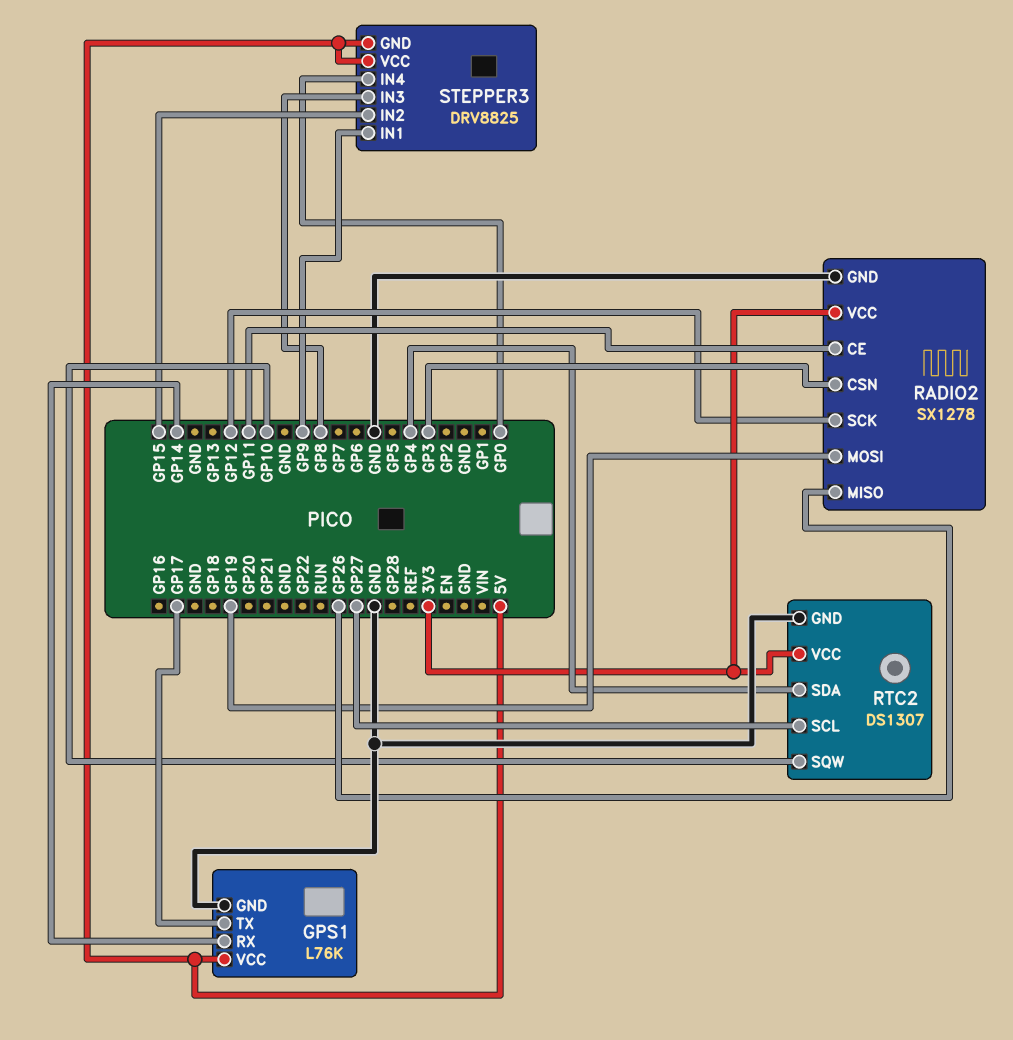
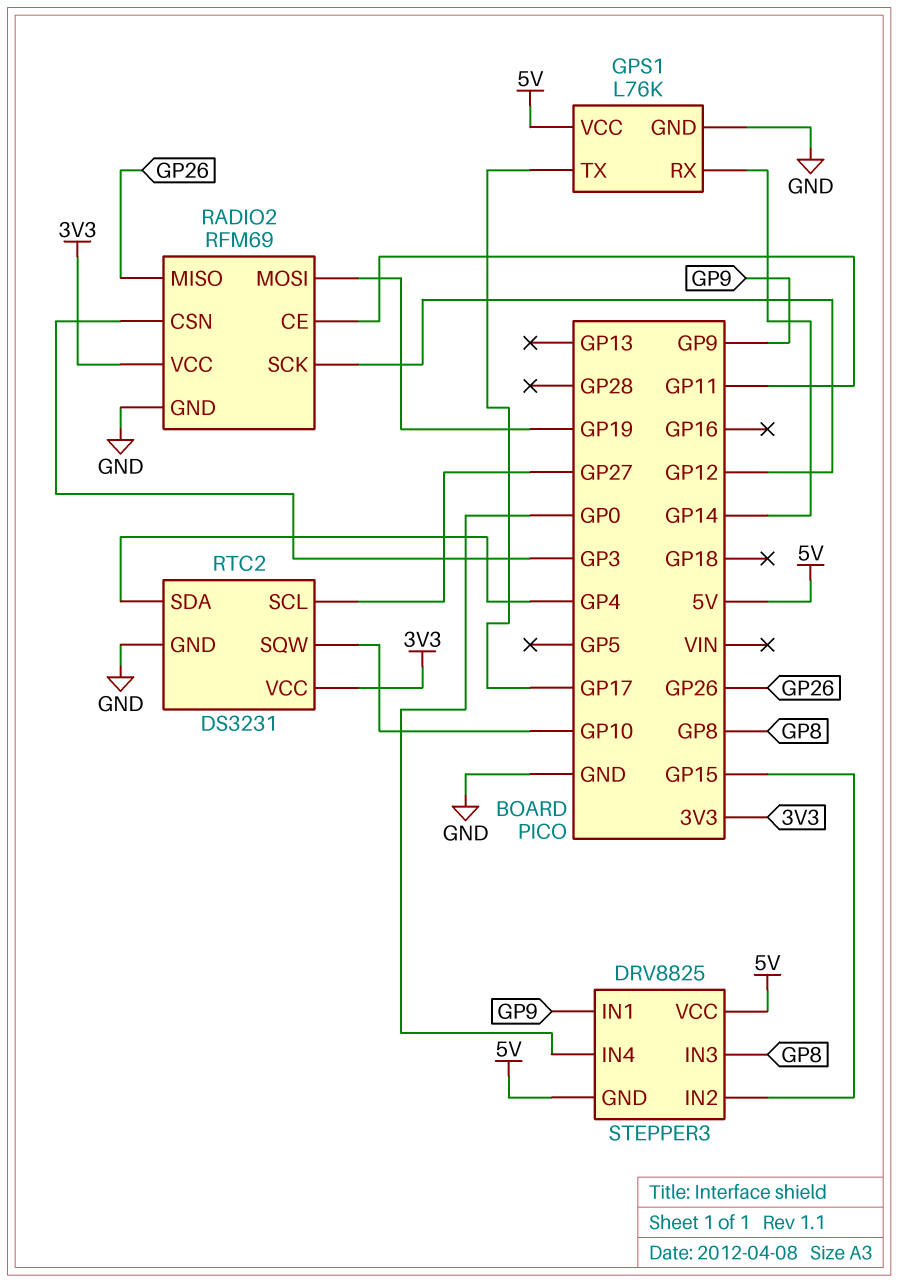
RADIO2: SX1278 -> RFM69
RTC2: DS1307 -> DS3231

